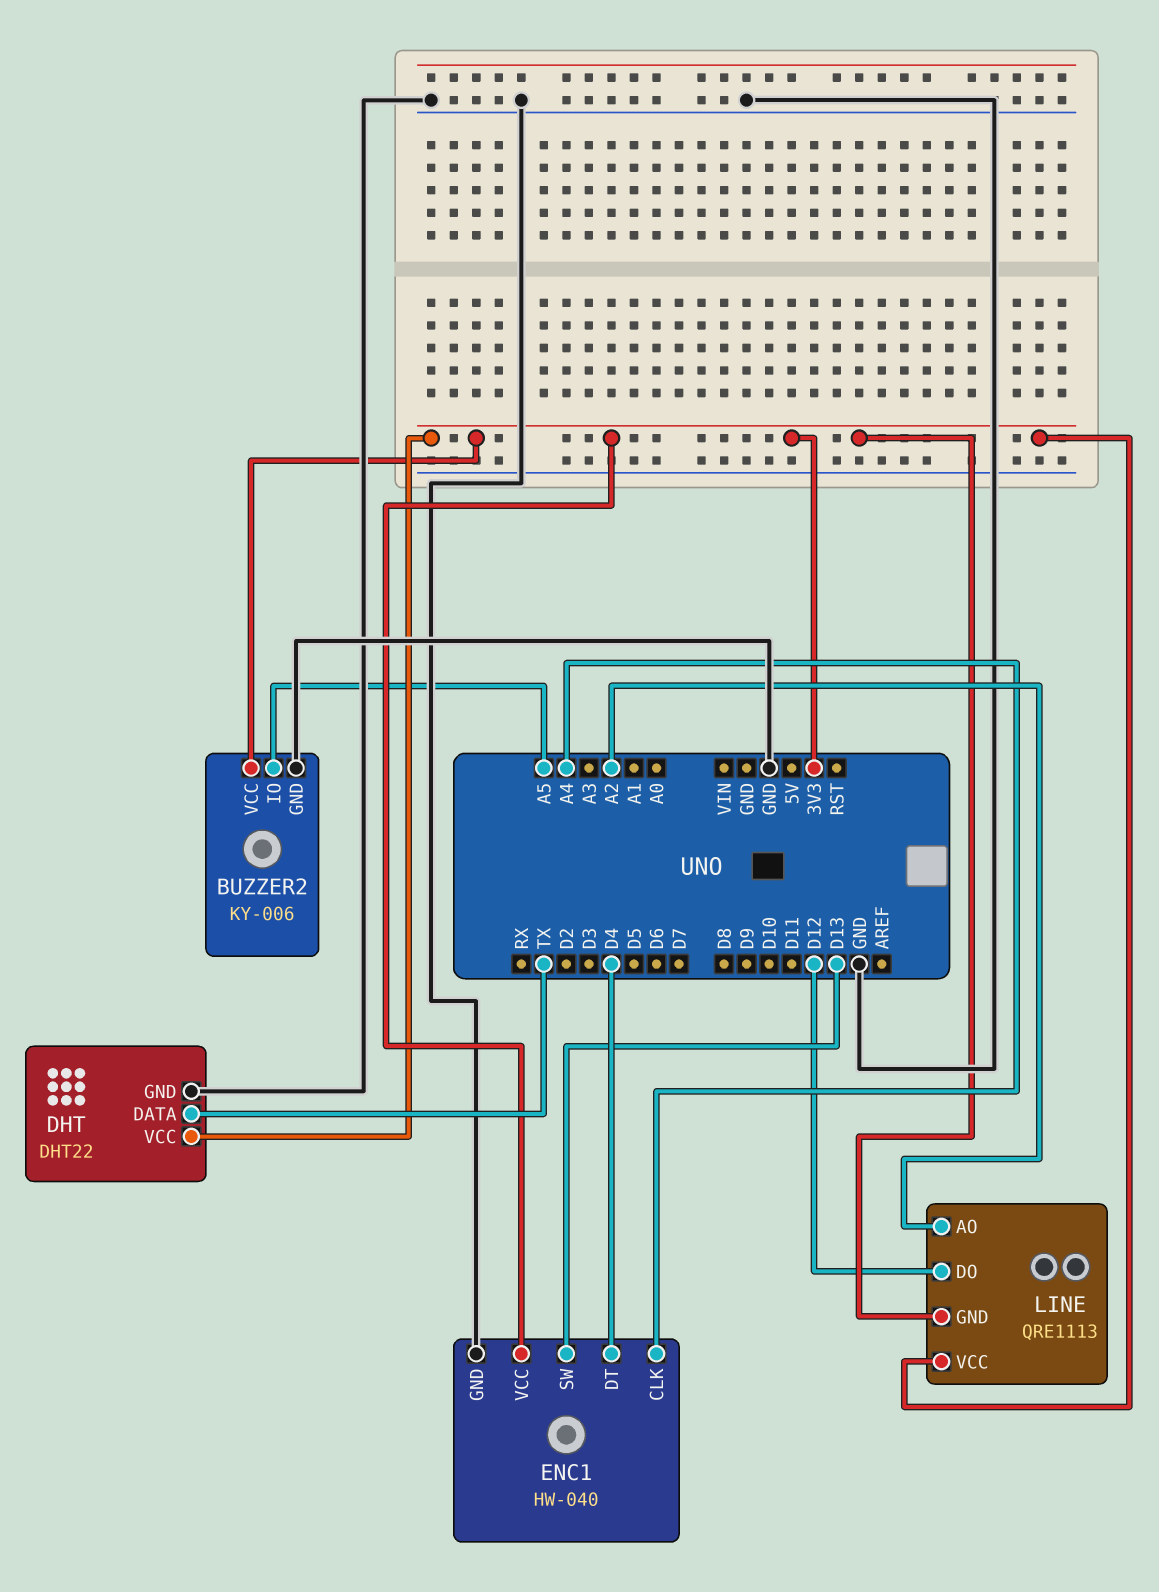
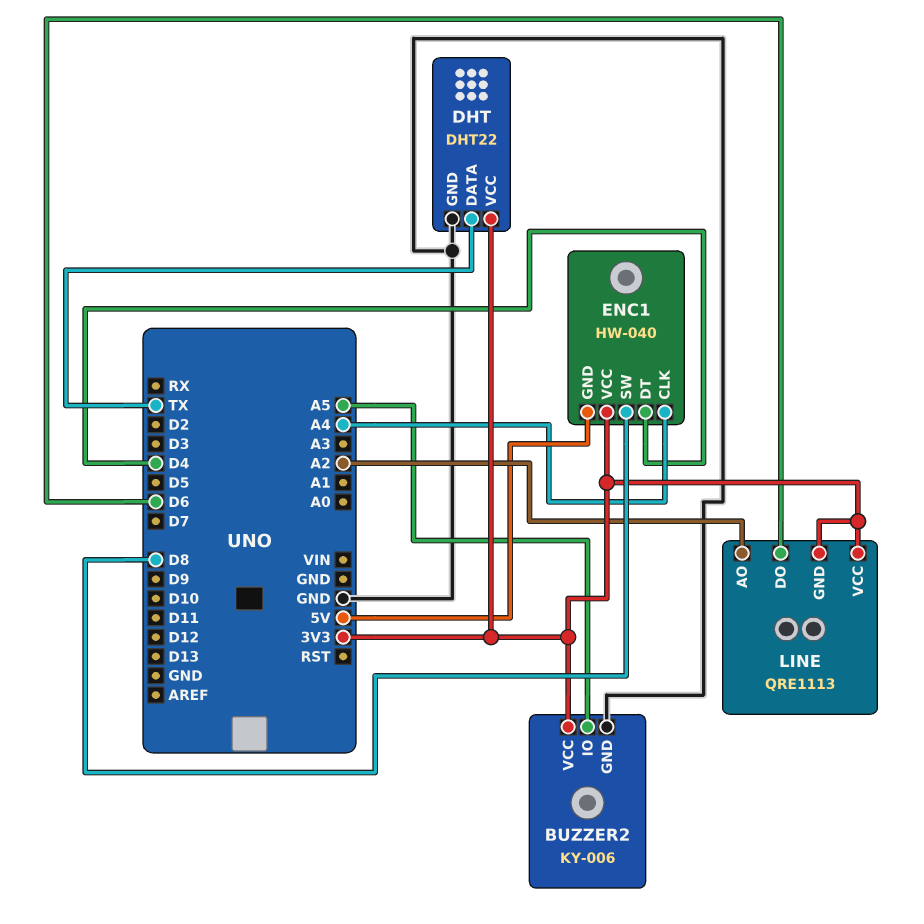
ENC1 pin GND: GND -> 5V
ENC1 pin SW: D13 -> D8
LINE pin DO: D12 -> D6

